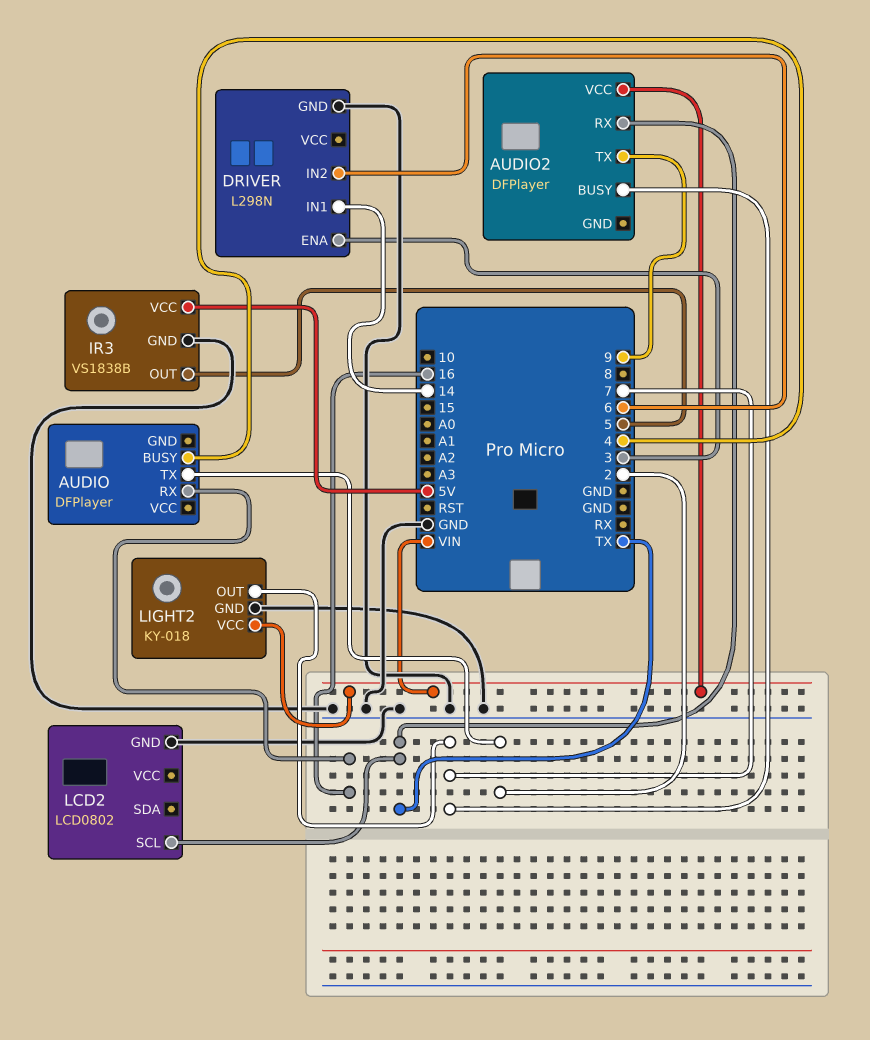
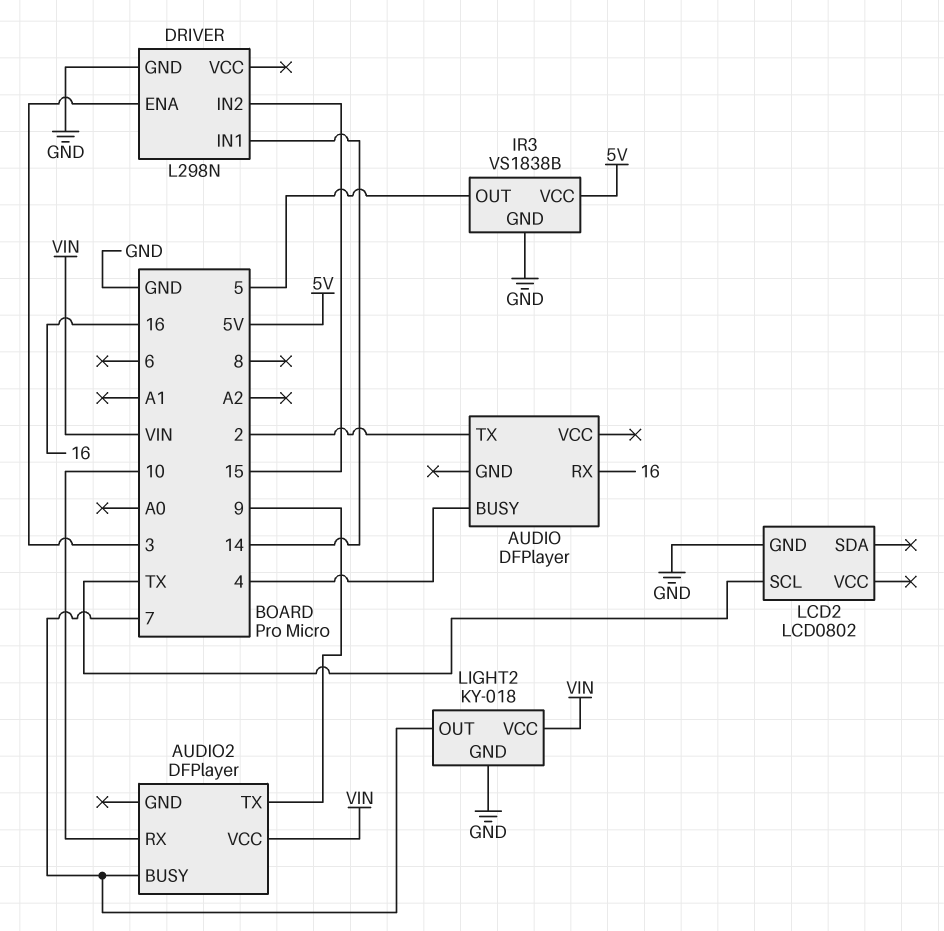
AUDIO2 pin RX: TX -> 10
DRIVER pin IN2: 6 -> 15

